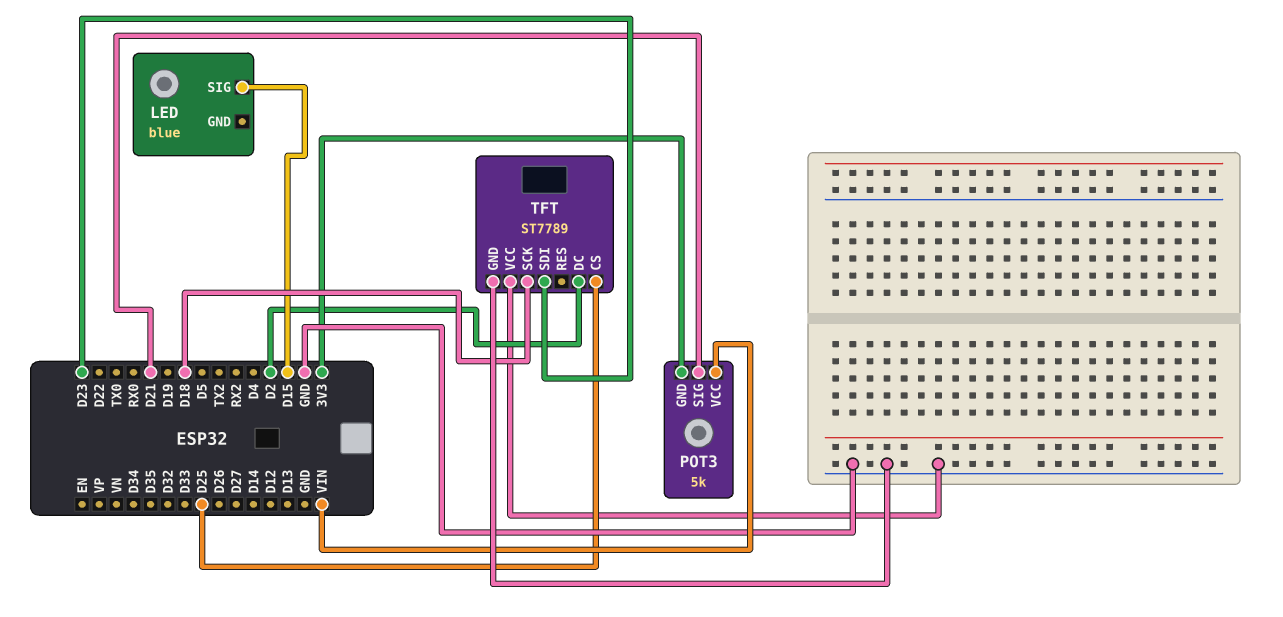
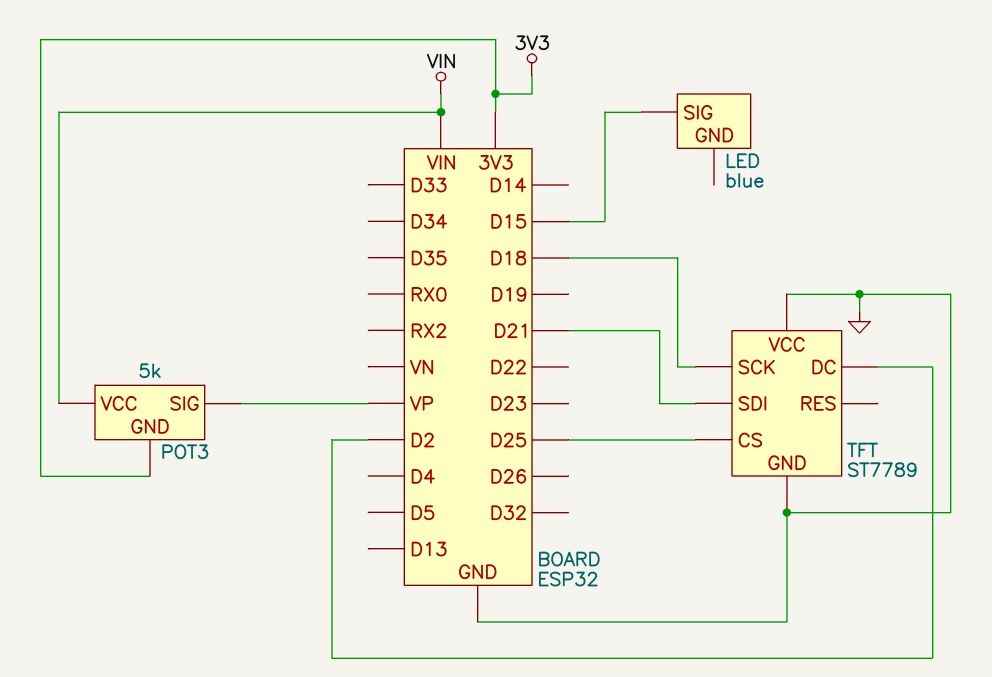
POT3 pin SIG: D21 -> VP
TFT pin SDI: D23 -> D21

